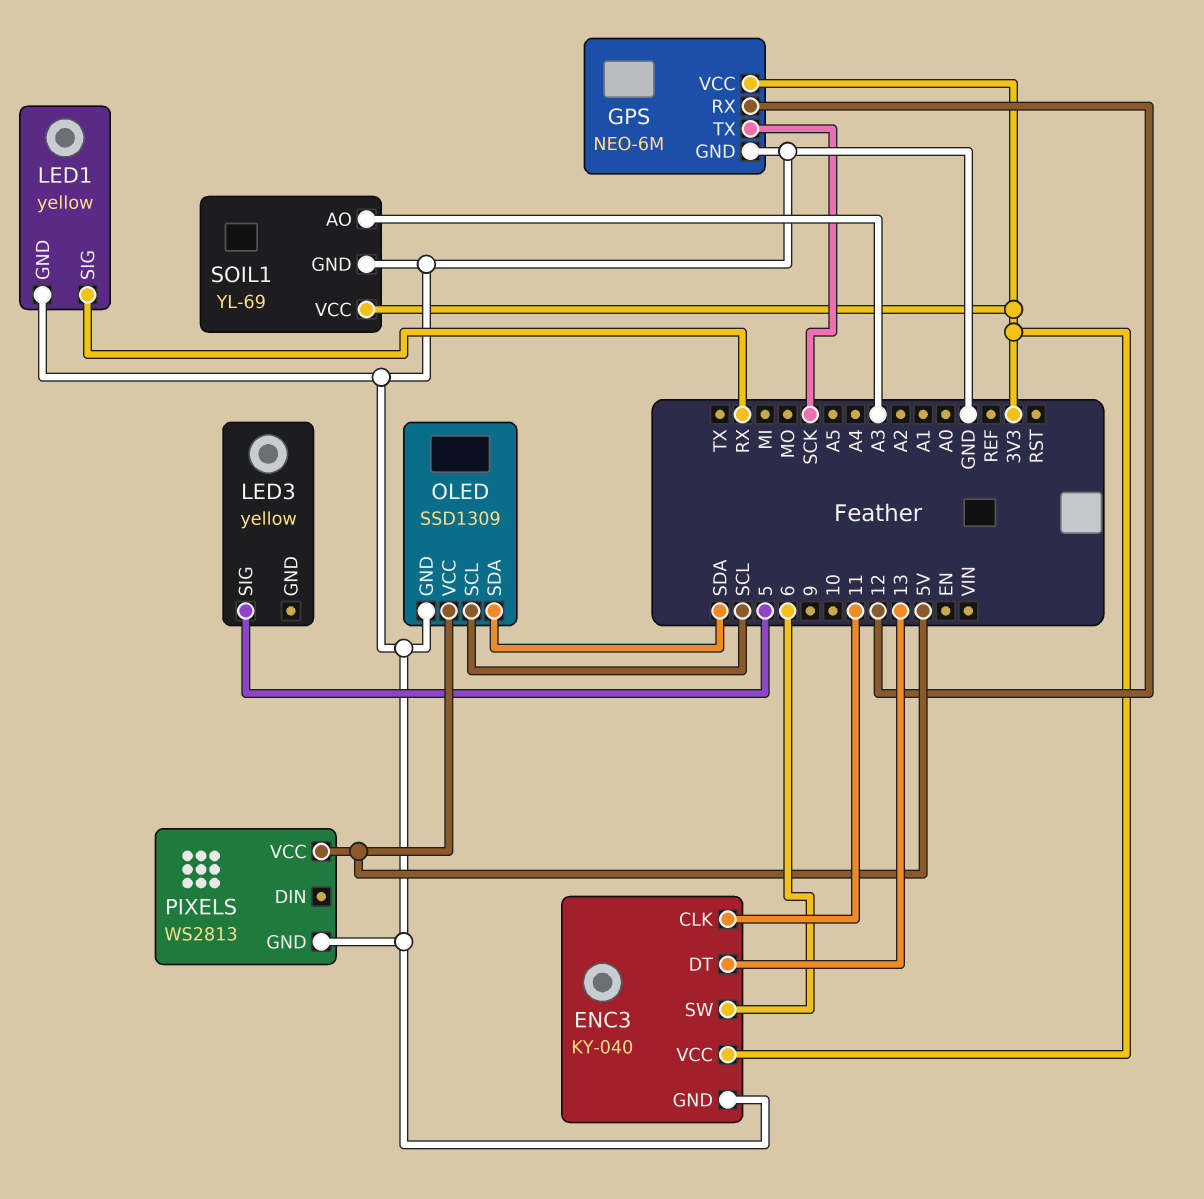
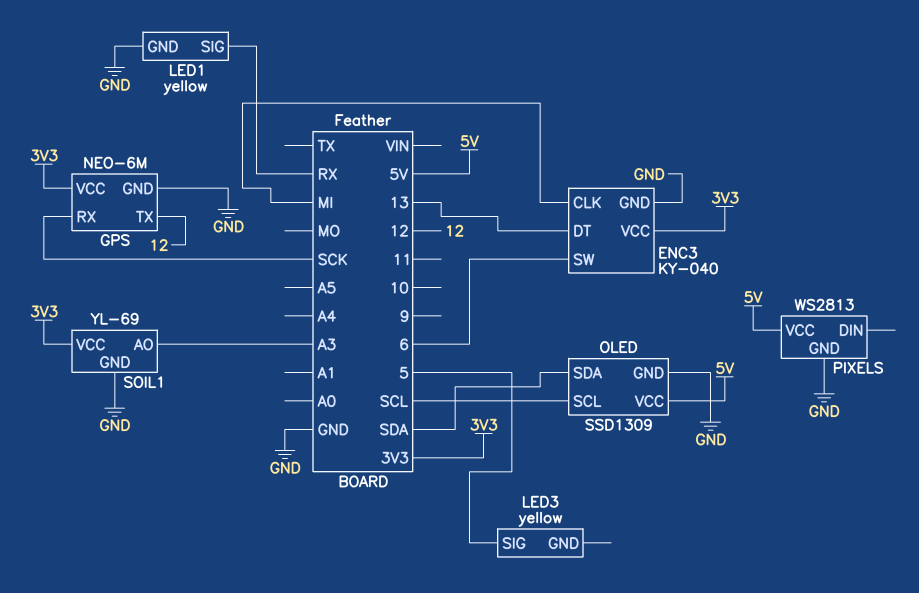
ENC3 pin CLK: 11 -> MI
GPS pin RX: 12 -> SCK
GPS pin TX: SCK -> 12

